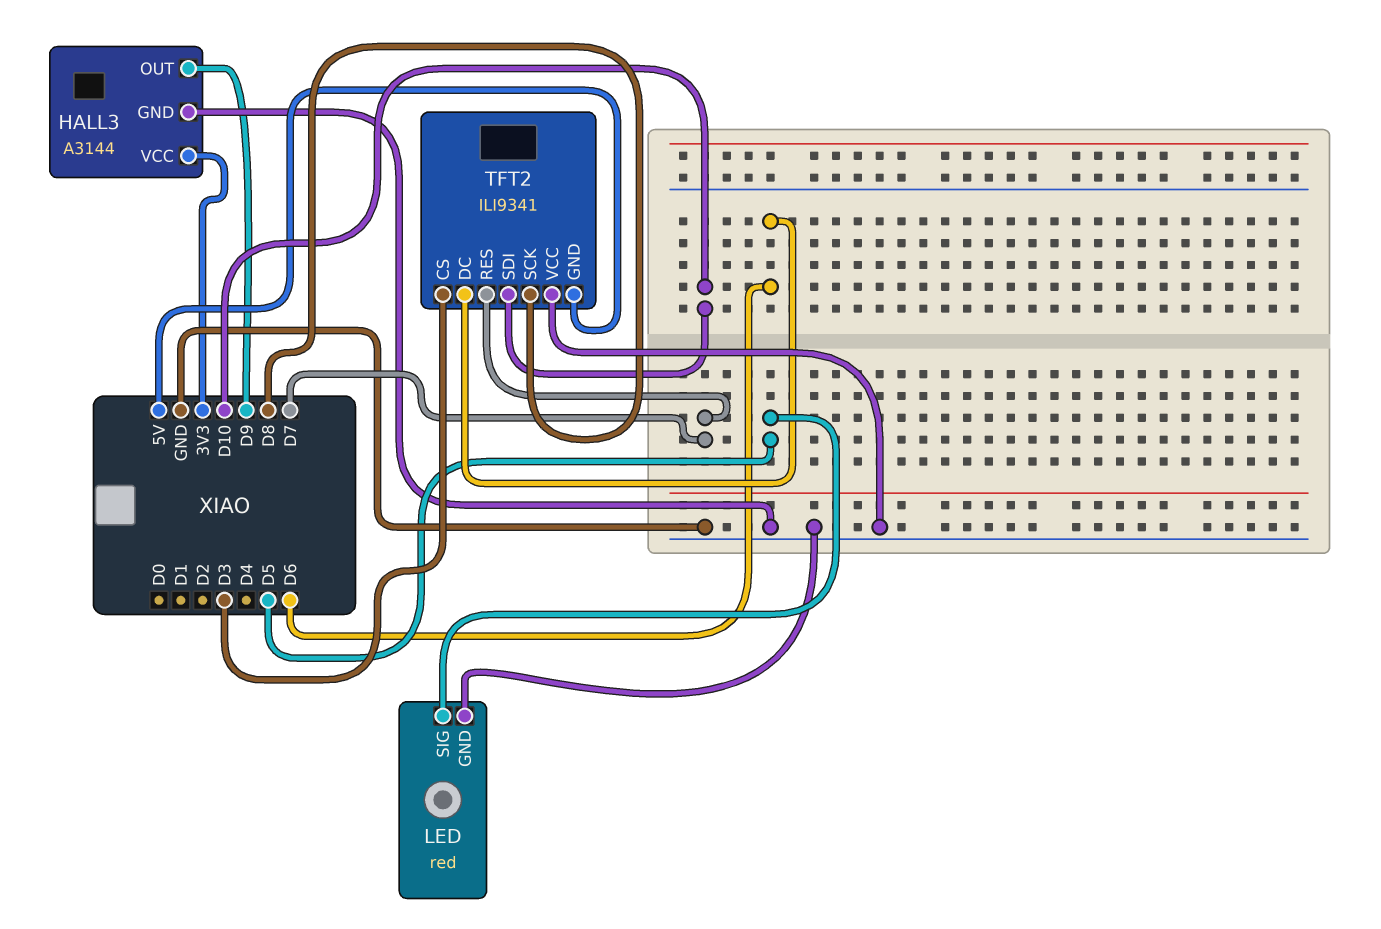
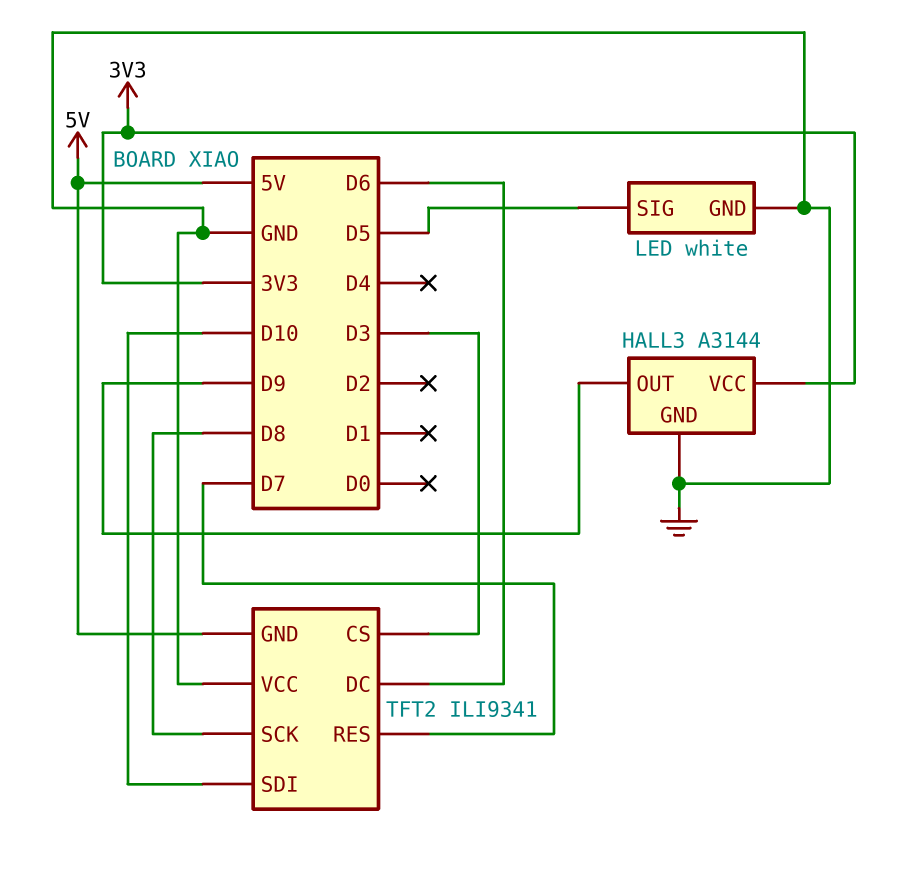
LED: red -> white

